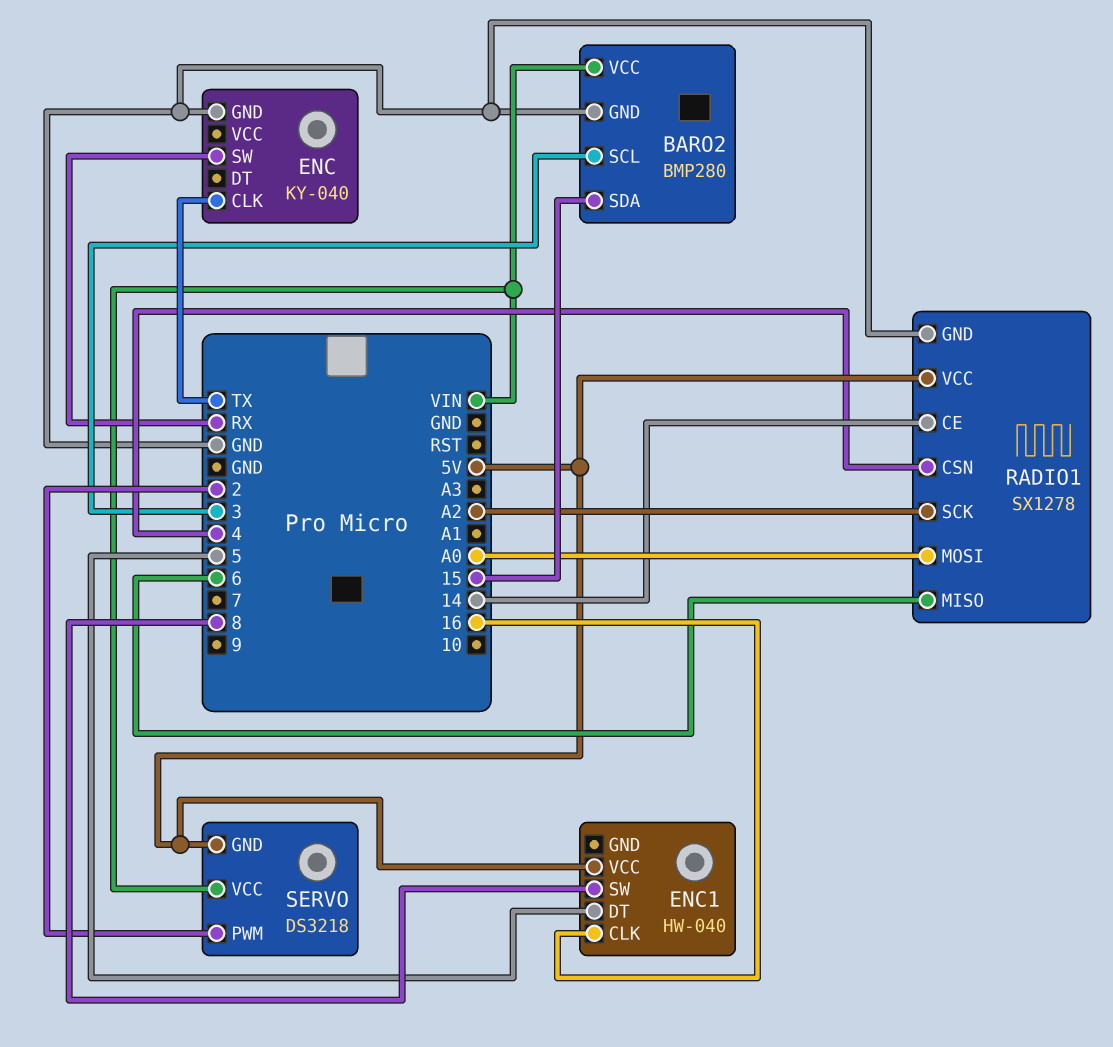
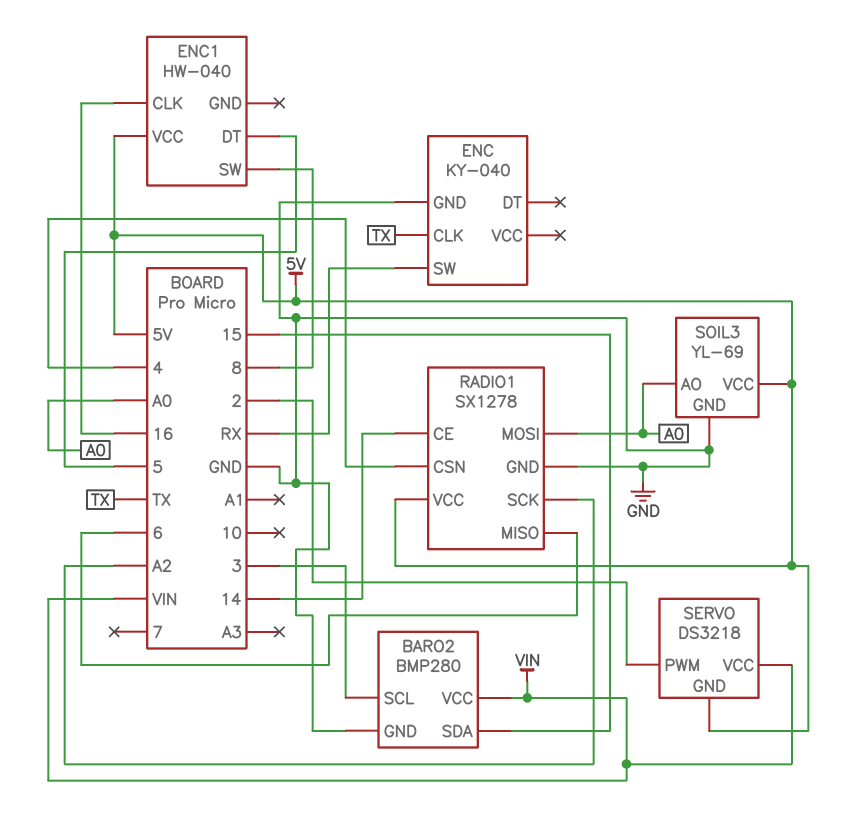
SOIL3: none -> YL-69
SOIL3 pin AO: none -> A0
SOIL3 pin GND: none -> GND
SOIL3 pin VCC: none -> 5V

